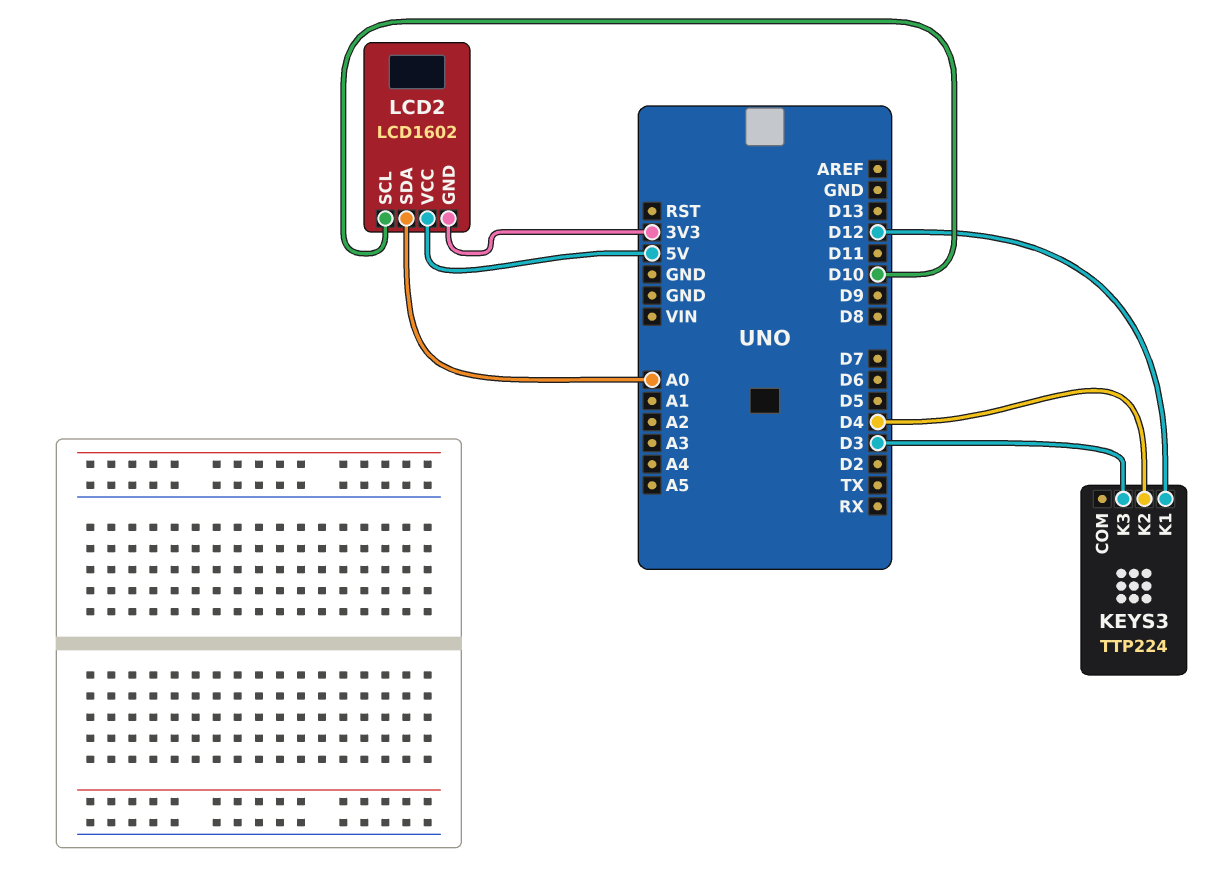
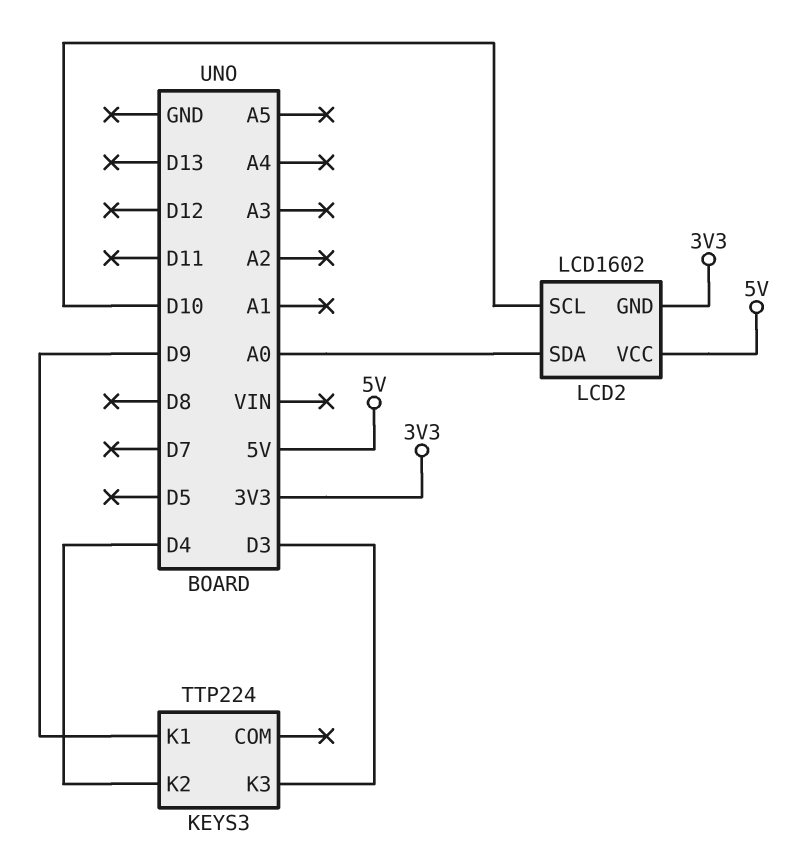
KEYS3 pin K1: D12 -> D9

